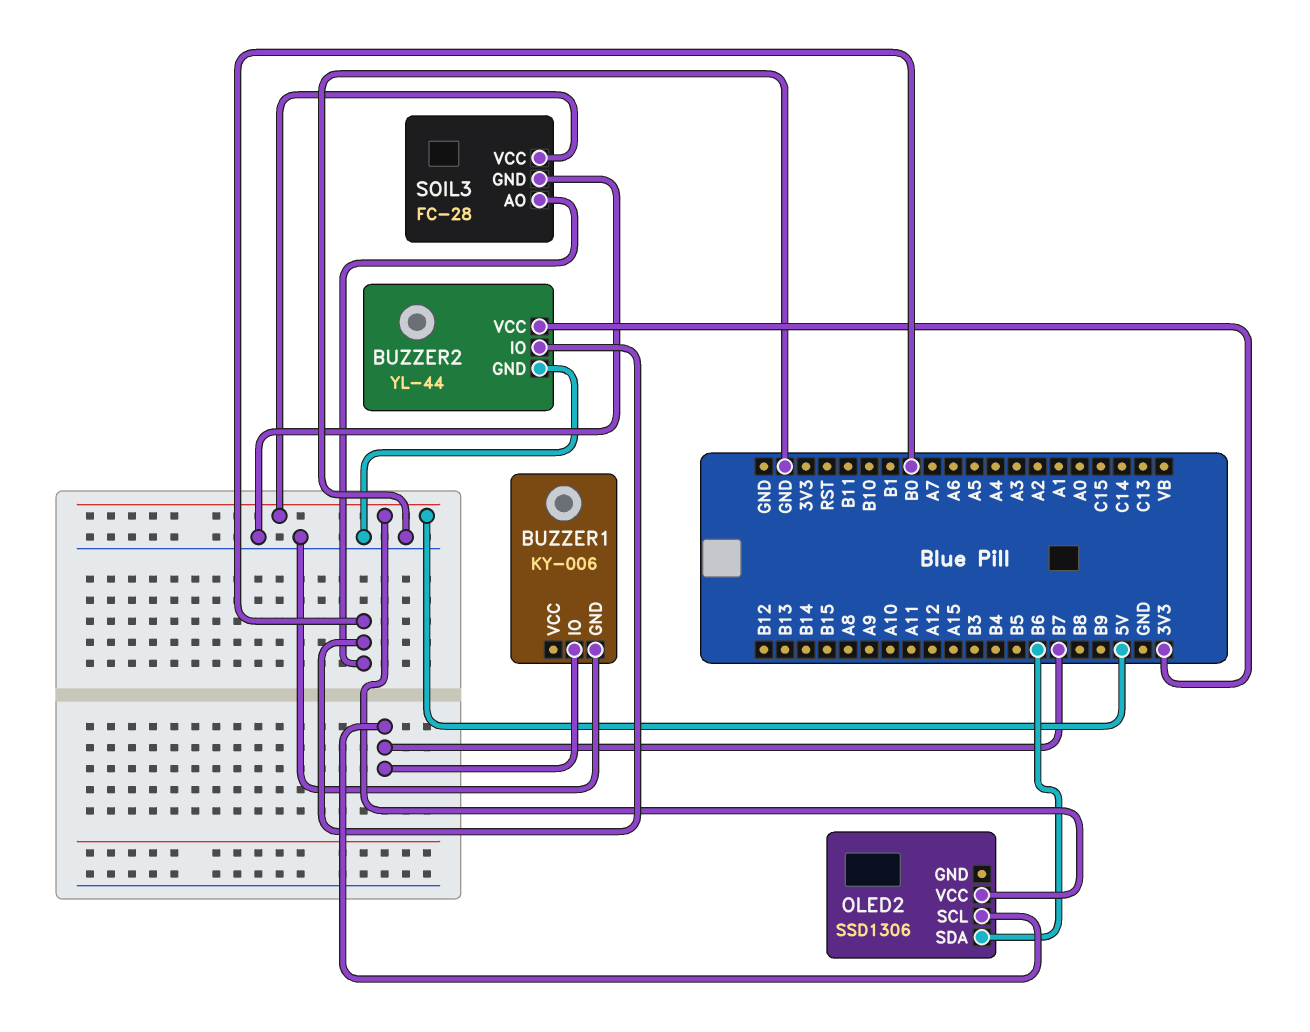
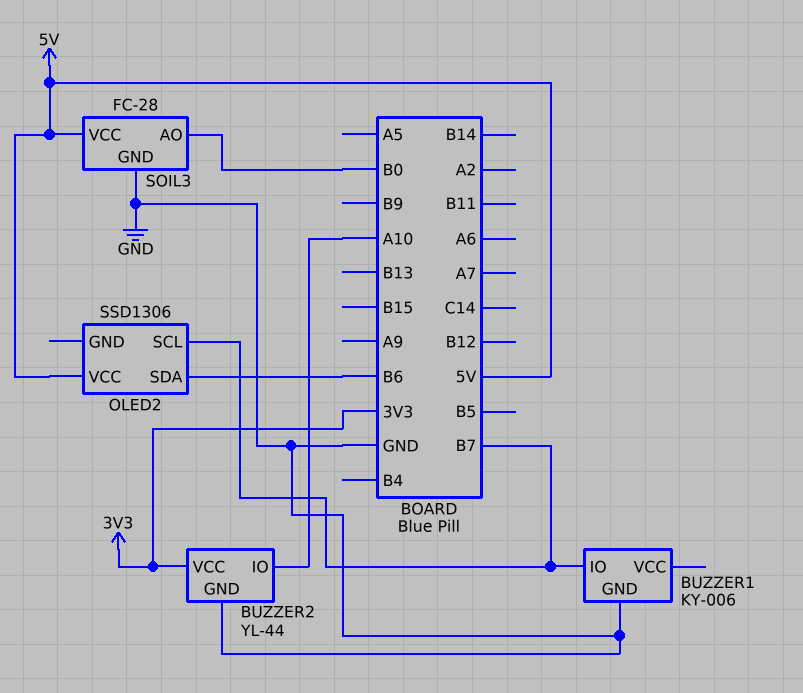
BUZZER2 pin IO: B0 -> A10

